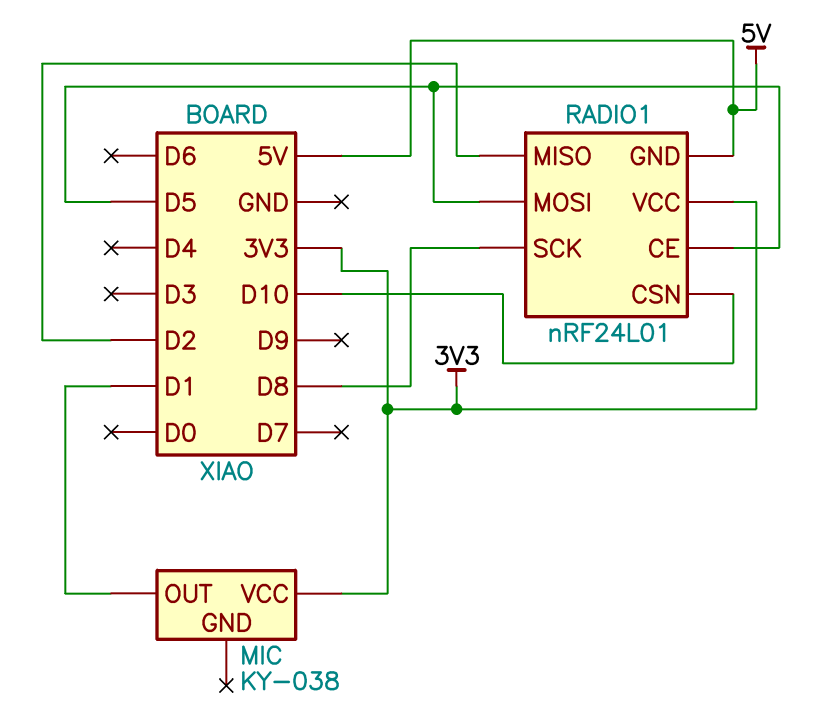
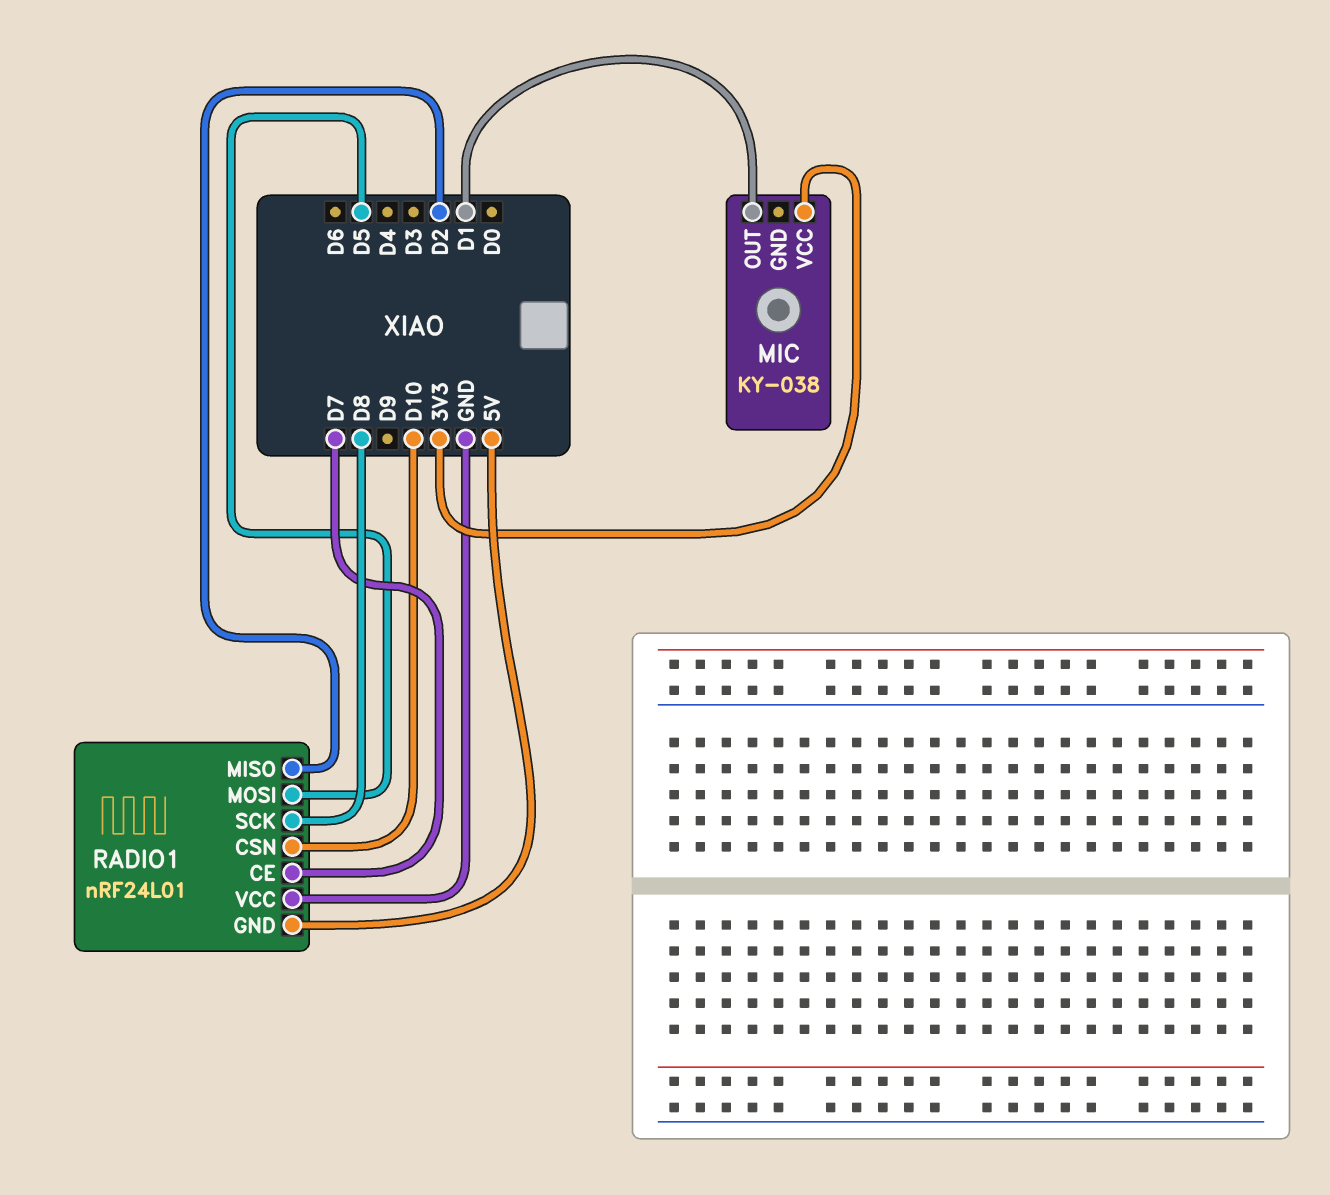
RADIO1 pin CE: D5 -> D7
RADIO1 pin VCC: 3V3 -> GND

